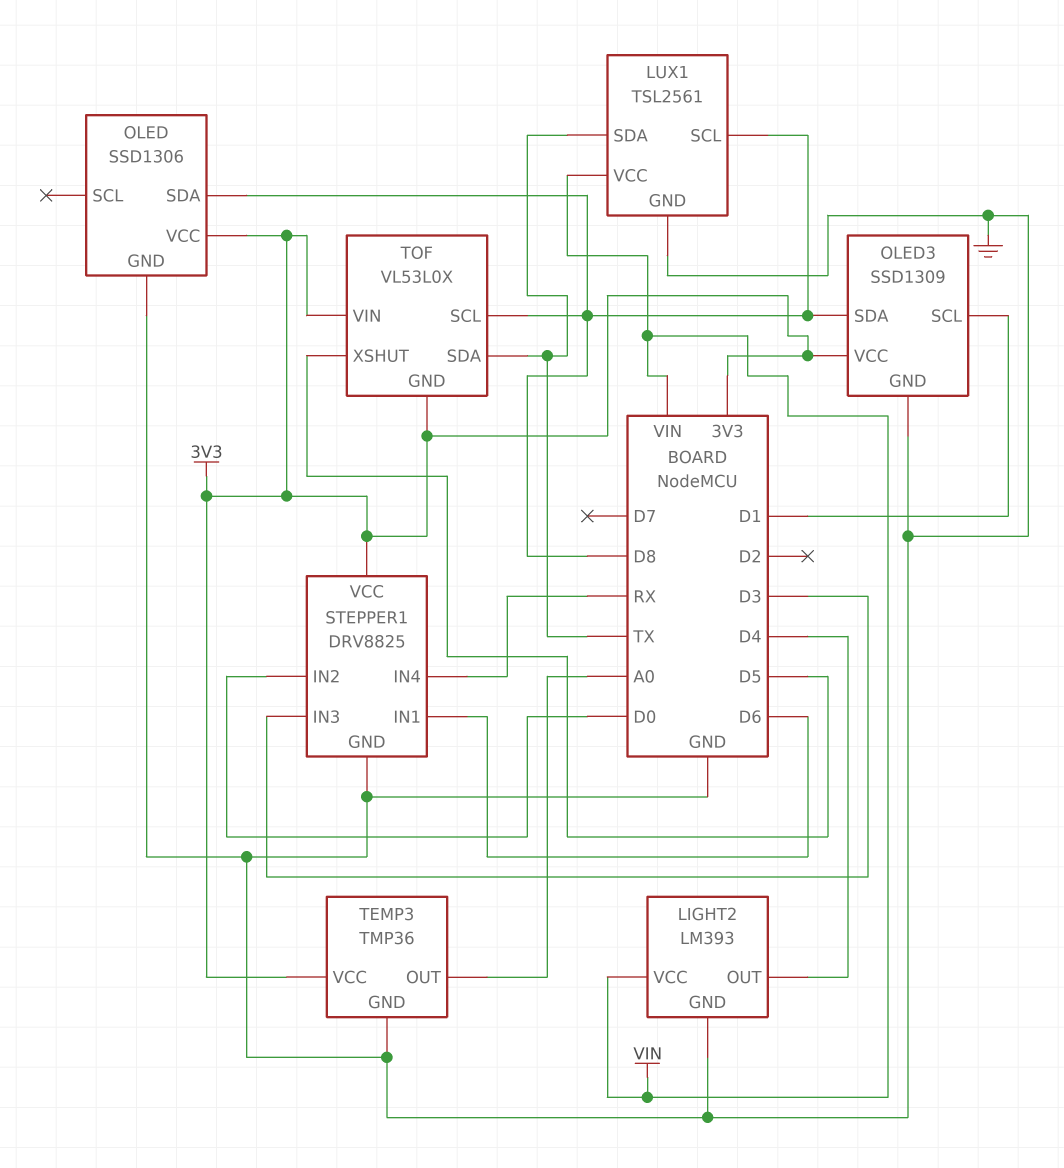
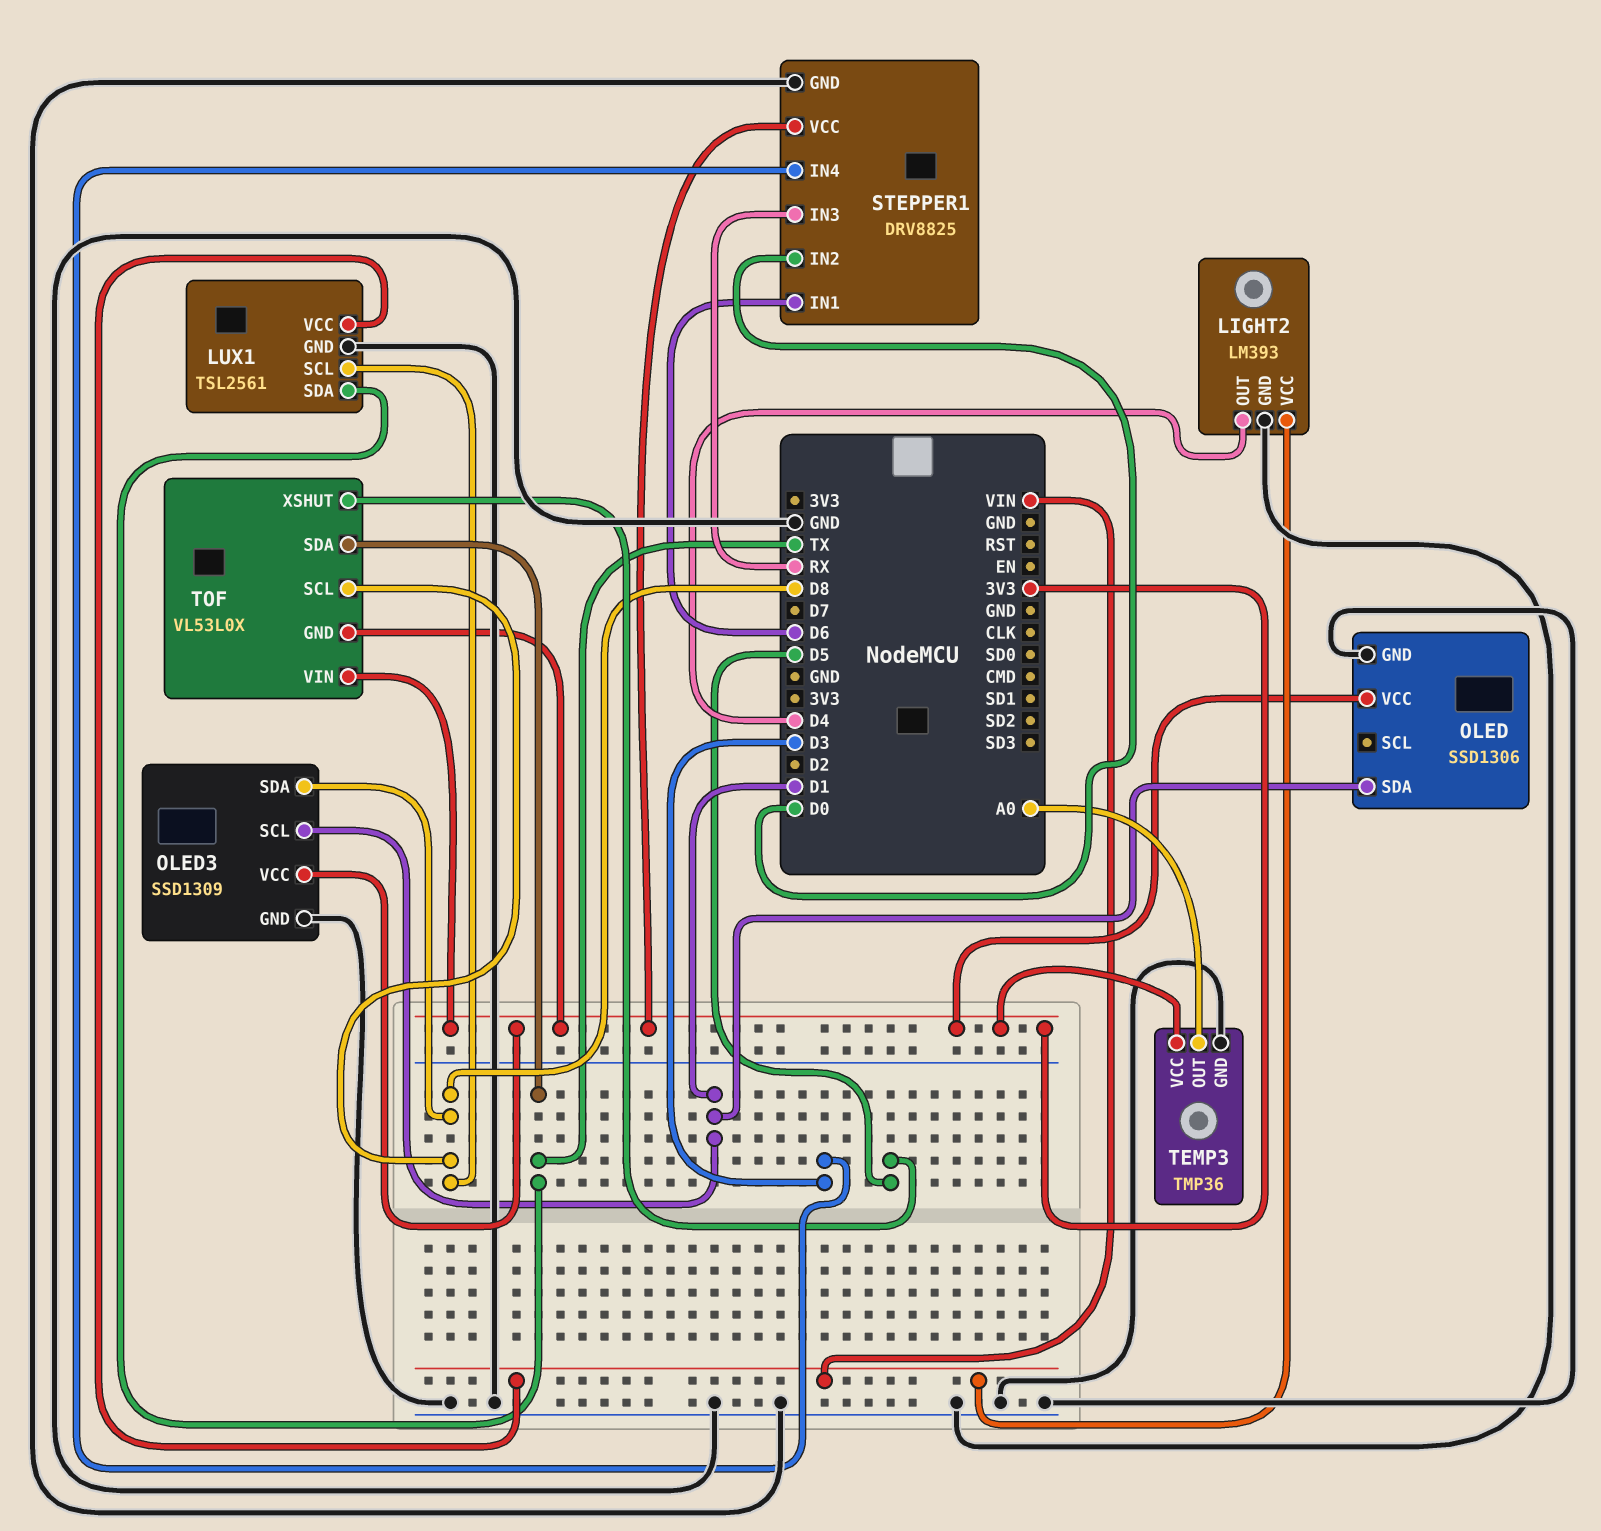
OLED pin SDA: D8 -> D1
STEPPER1 pin IN3: D3 -> RX
STEPPER1 pin IN4: RX -> D3

